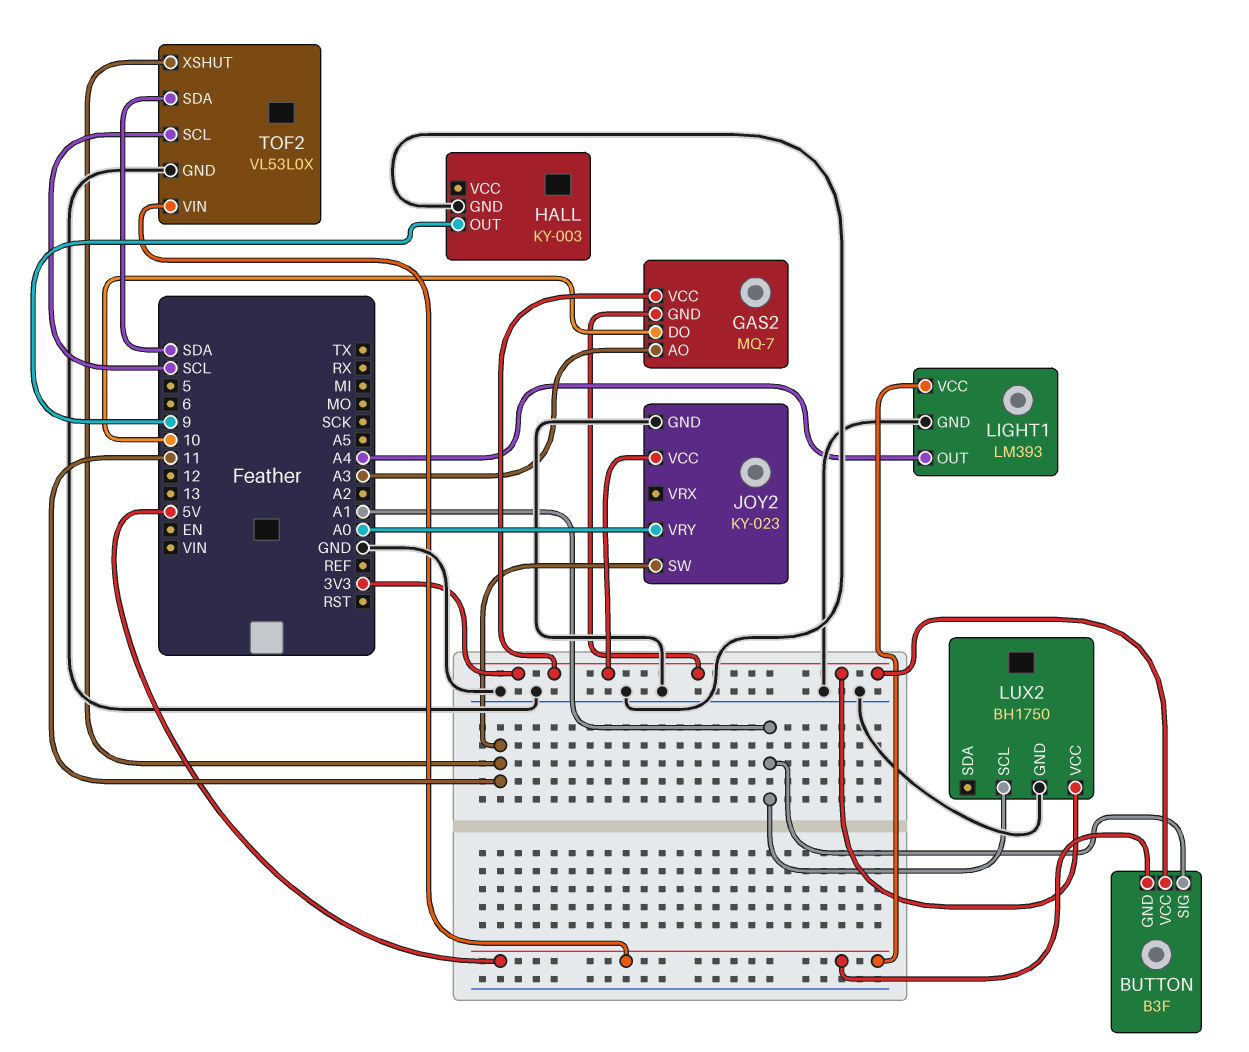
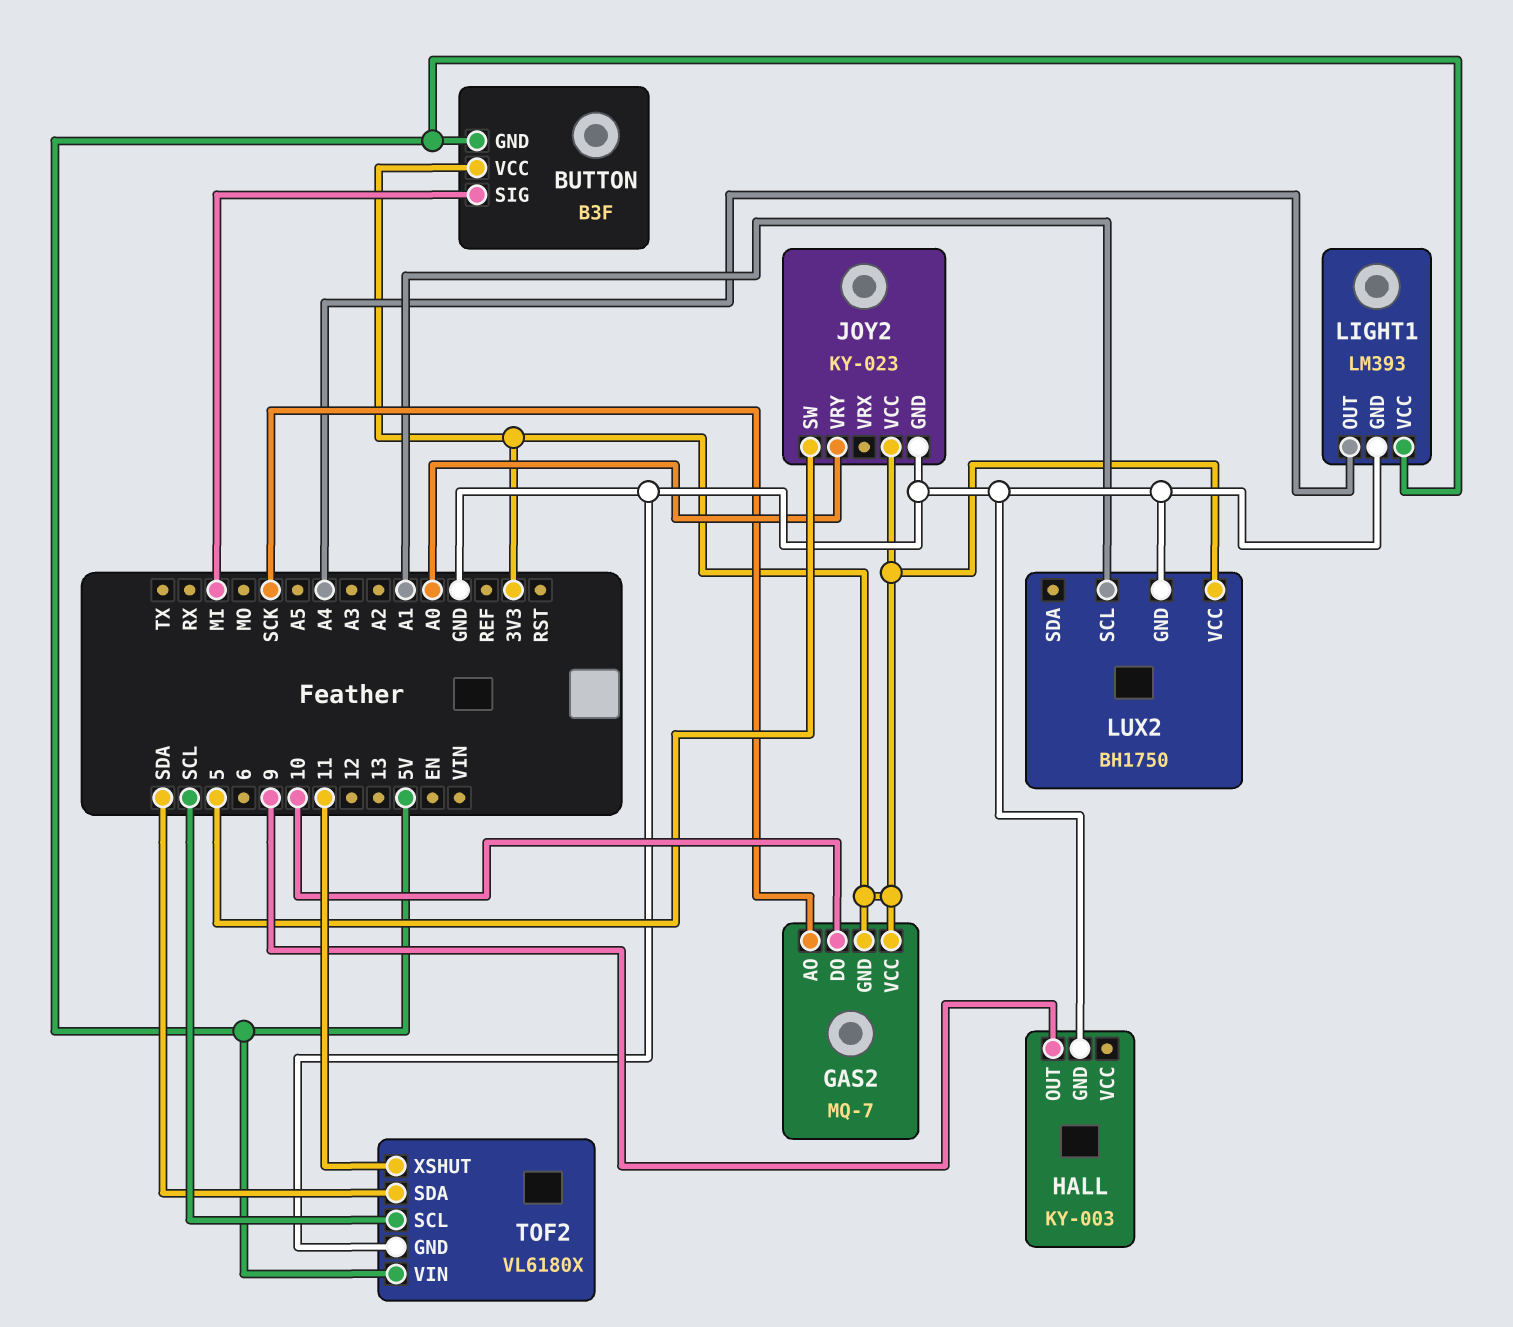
BUTTON pin SIG: A1 -> MI
GAS2 pin AO: A3 -> SCK
JOY2 pin SW: 11 -> 5
TOF2: VL53L0X -> VL6180X

